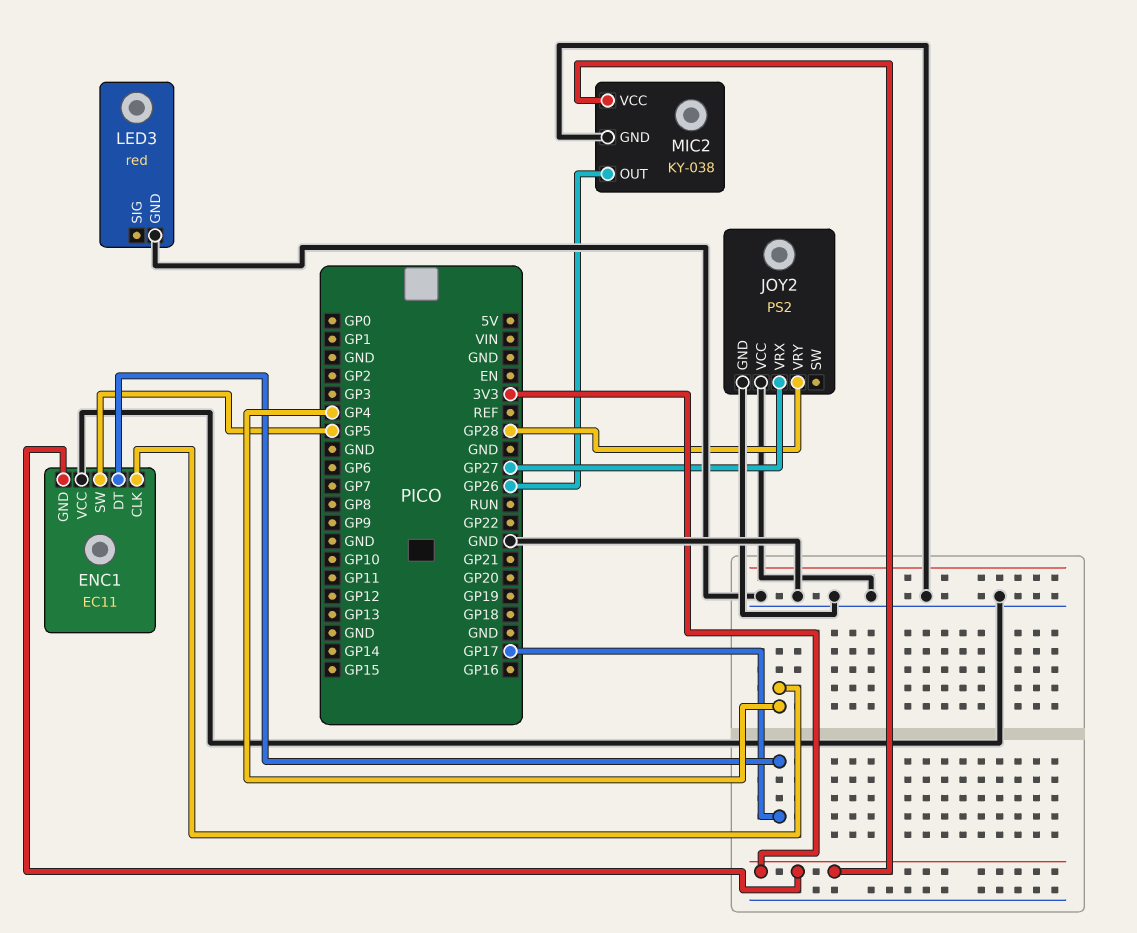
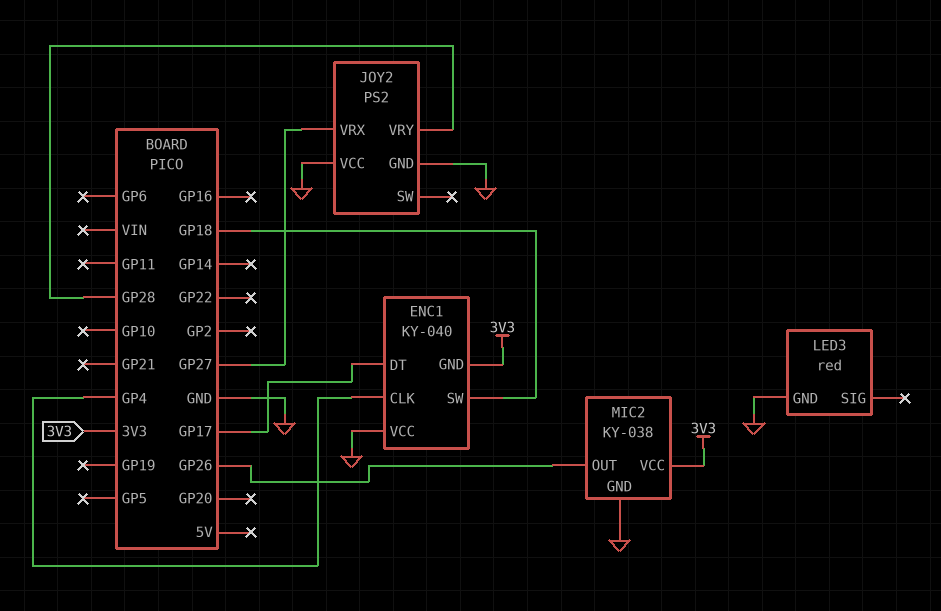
ENC1: EC11 -> KY-040
ENC1 pin SW: GP5 -> GP18

